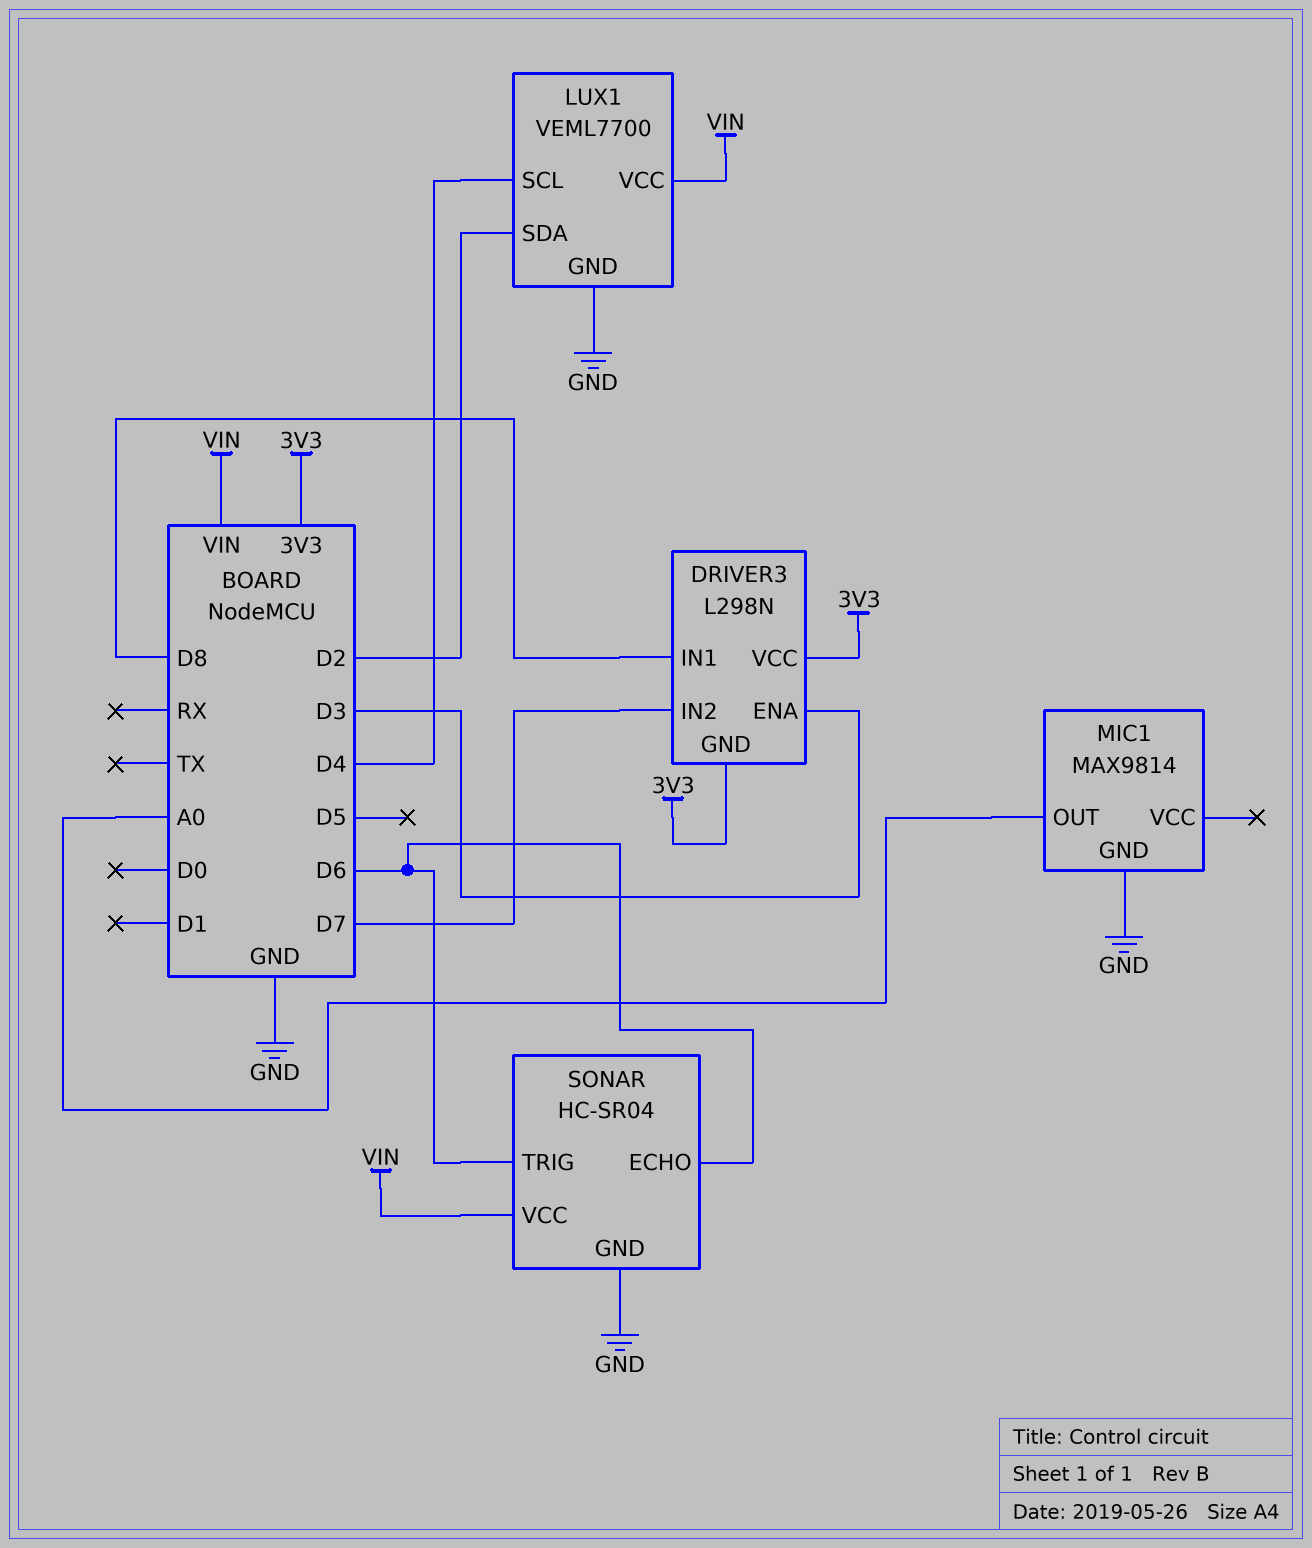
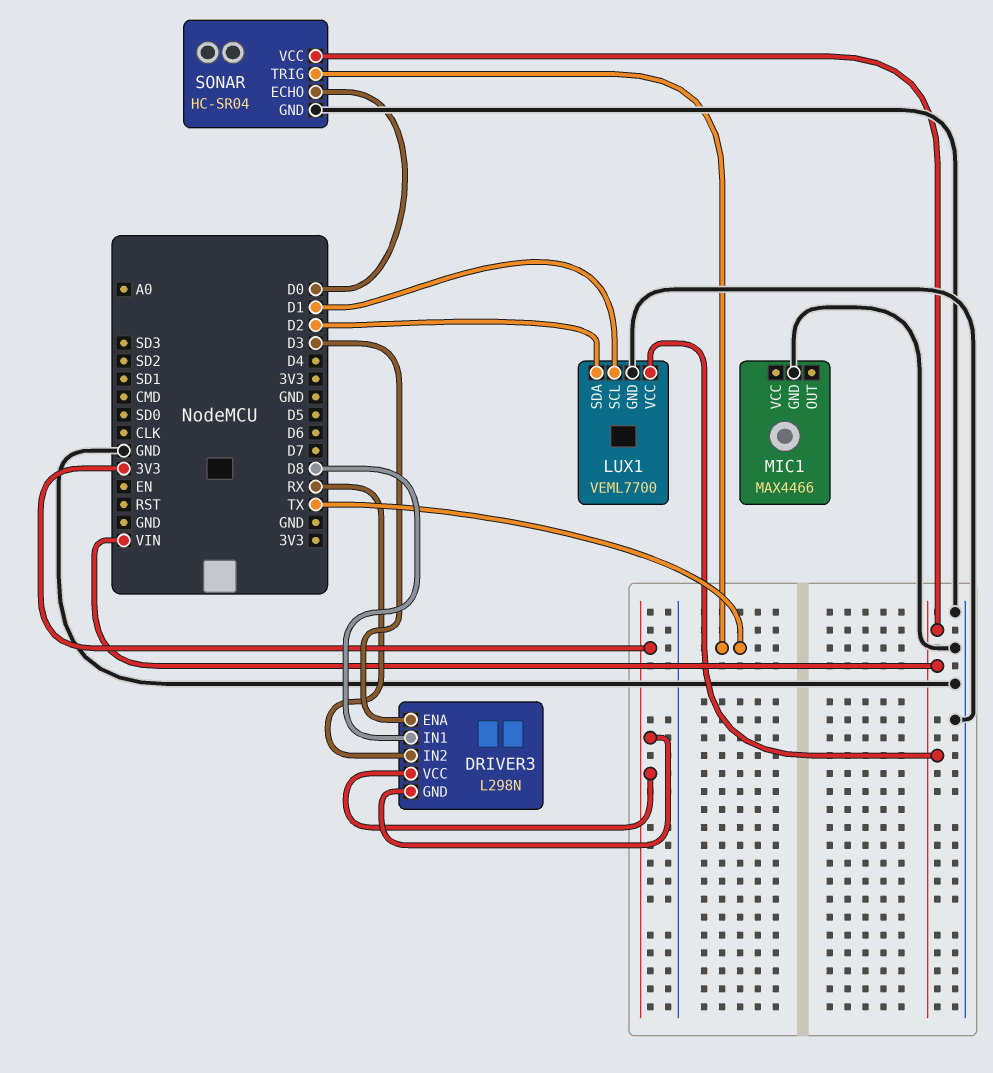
DRIVER3 pin IN2: D7 -> RX
LUX1 pin SCL: D4 -> D1
MIC1: MAX9814 -> MAX4466
MIC1 pin OUT: A0 -> none
SONAR pin ECHO: D6 -> D0
SONAR pin TRIG: D6 -> TX

